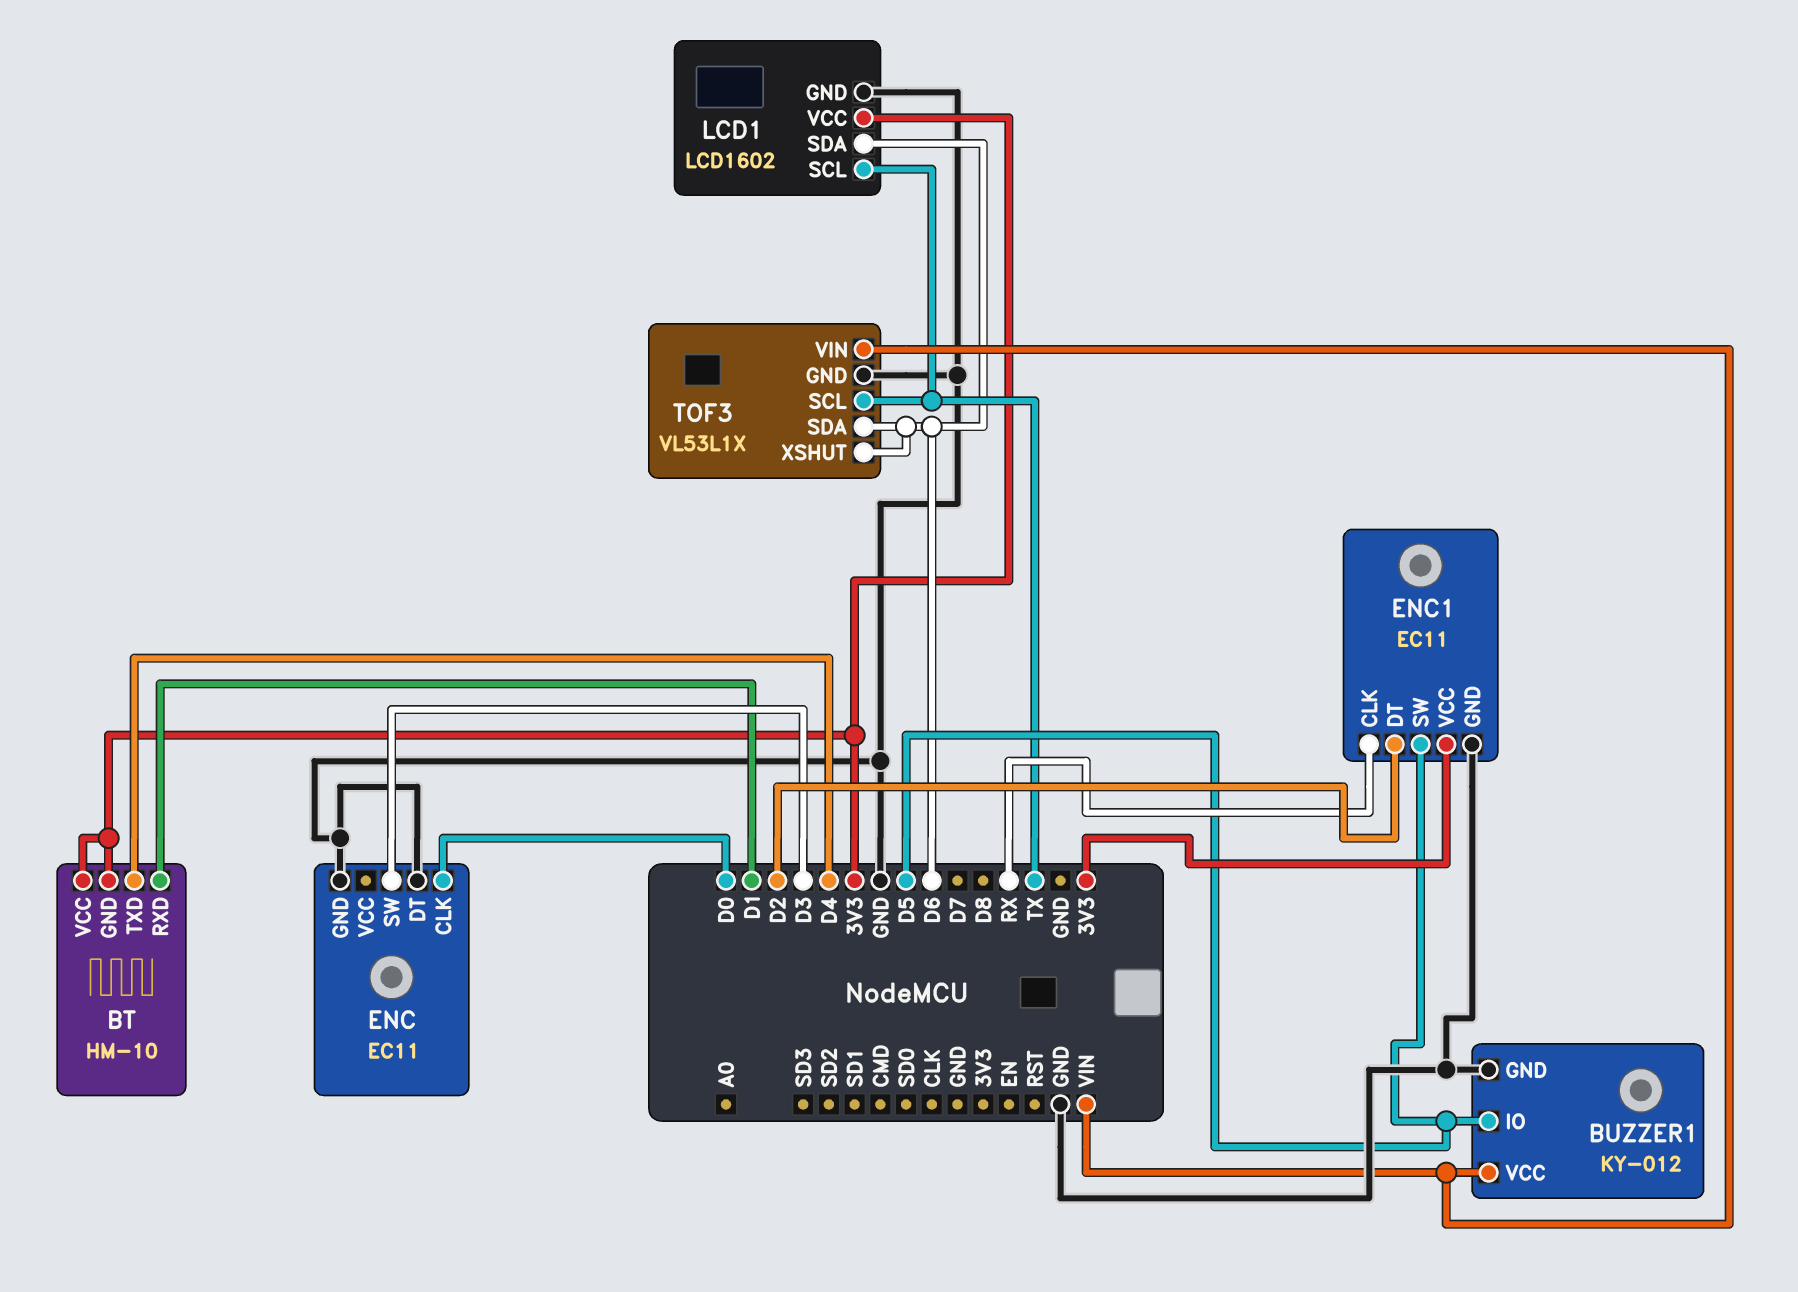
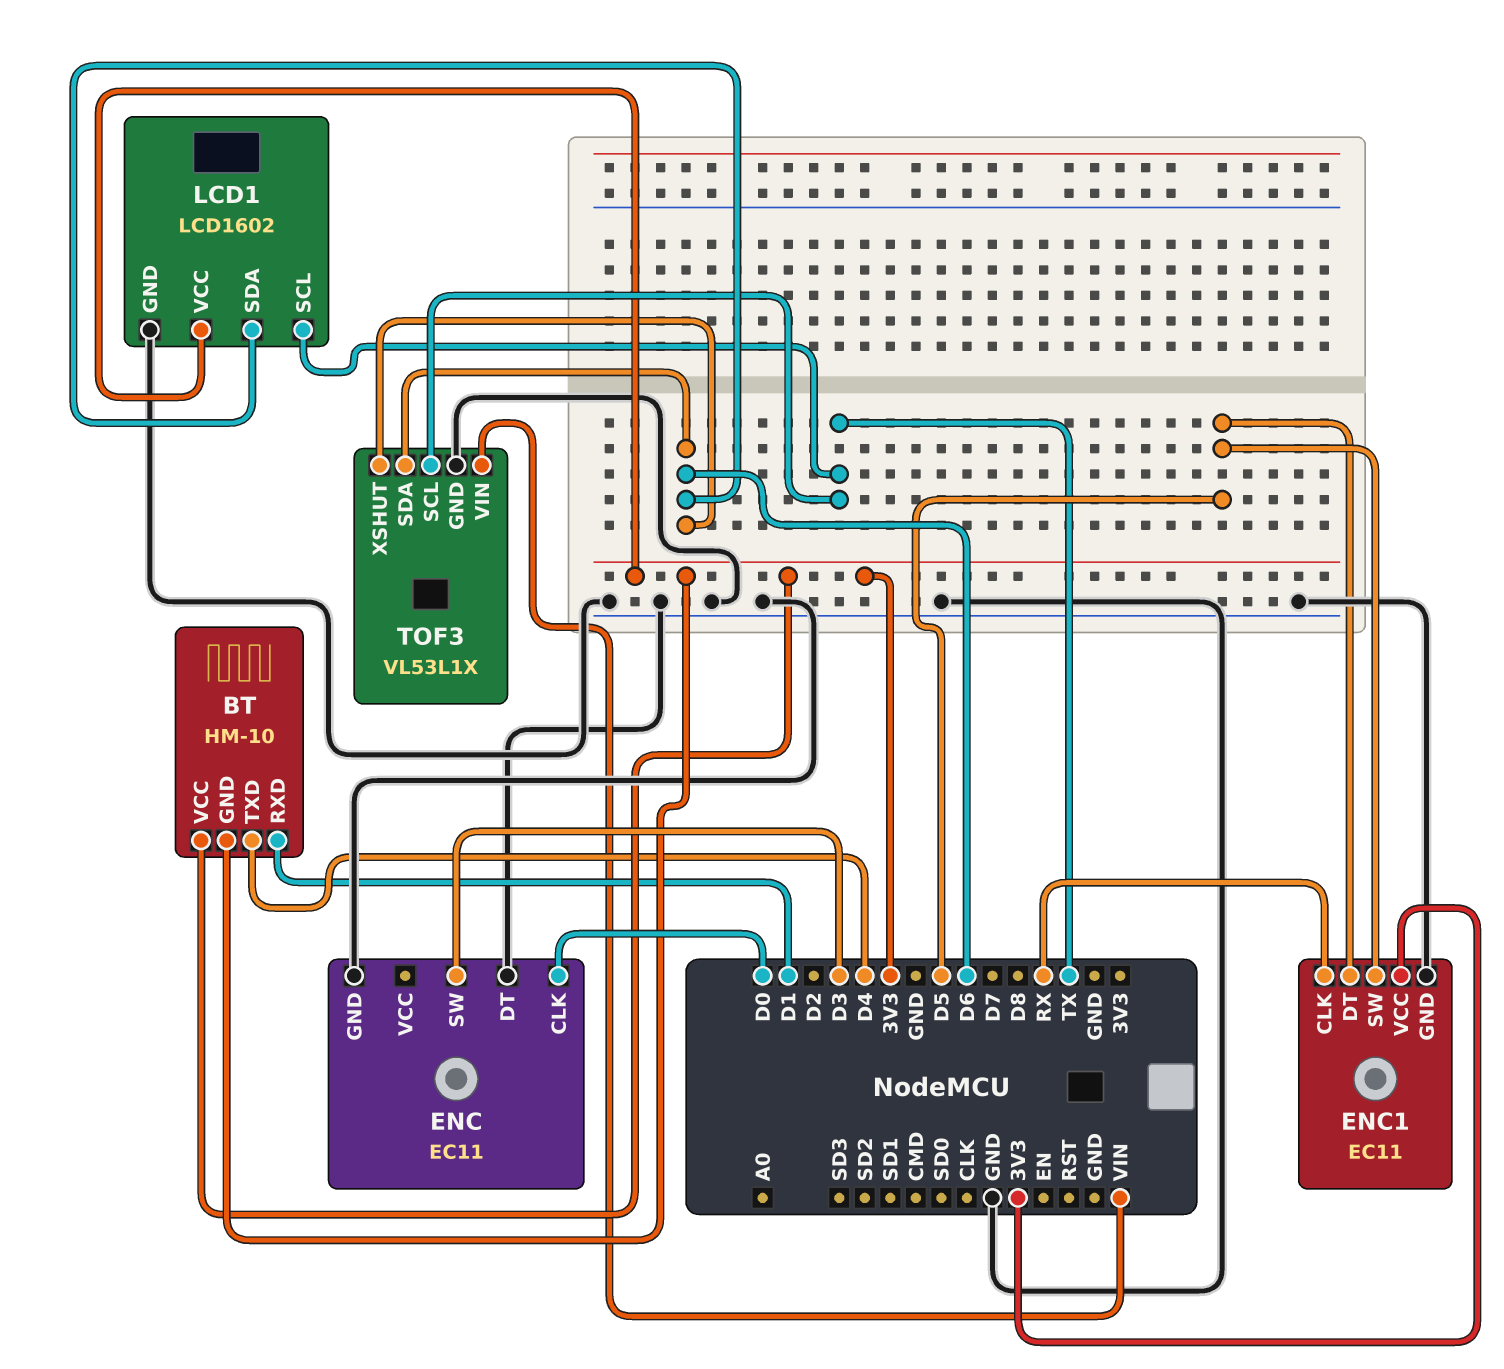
BUZZER1: KY-012 -> none
BUZZER1 pin GND: GND -> none
BUZZER1 pin IO: D5 -> none
BUZZER1 pin VCC: VIN -> none
ENC1 pin DT: D2 -> D5

